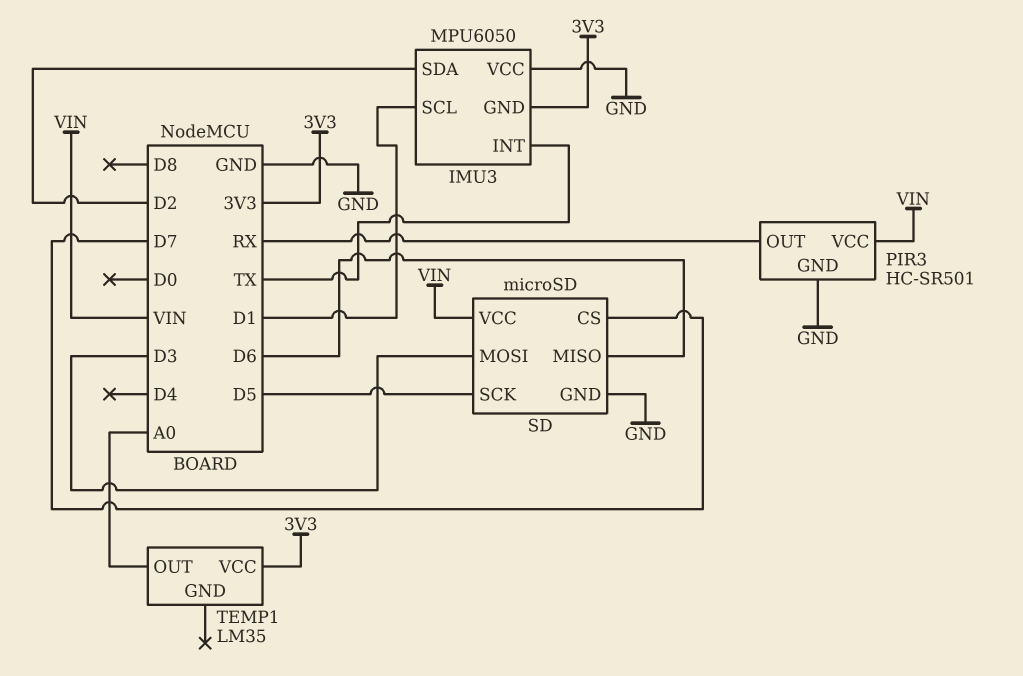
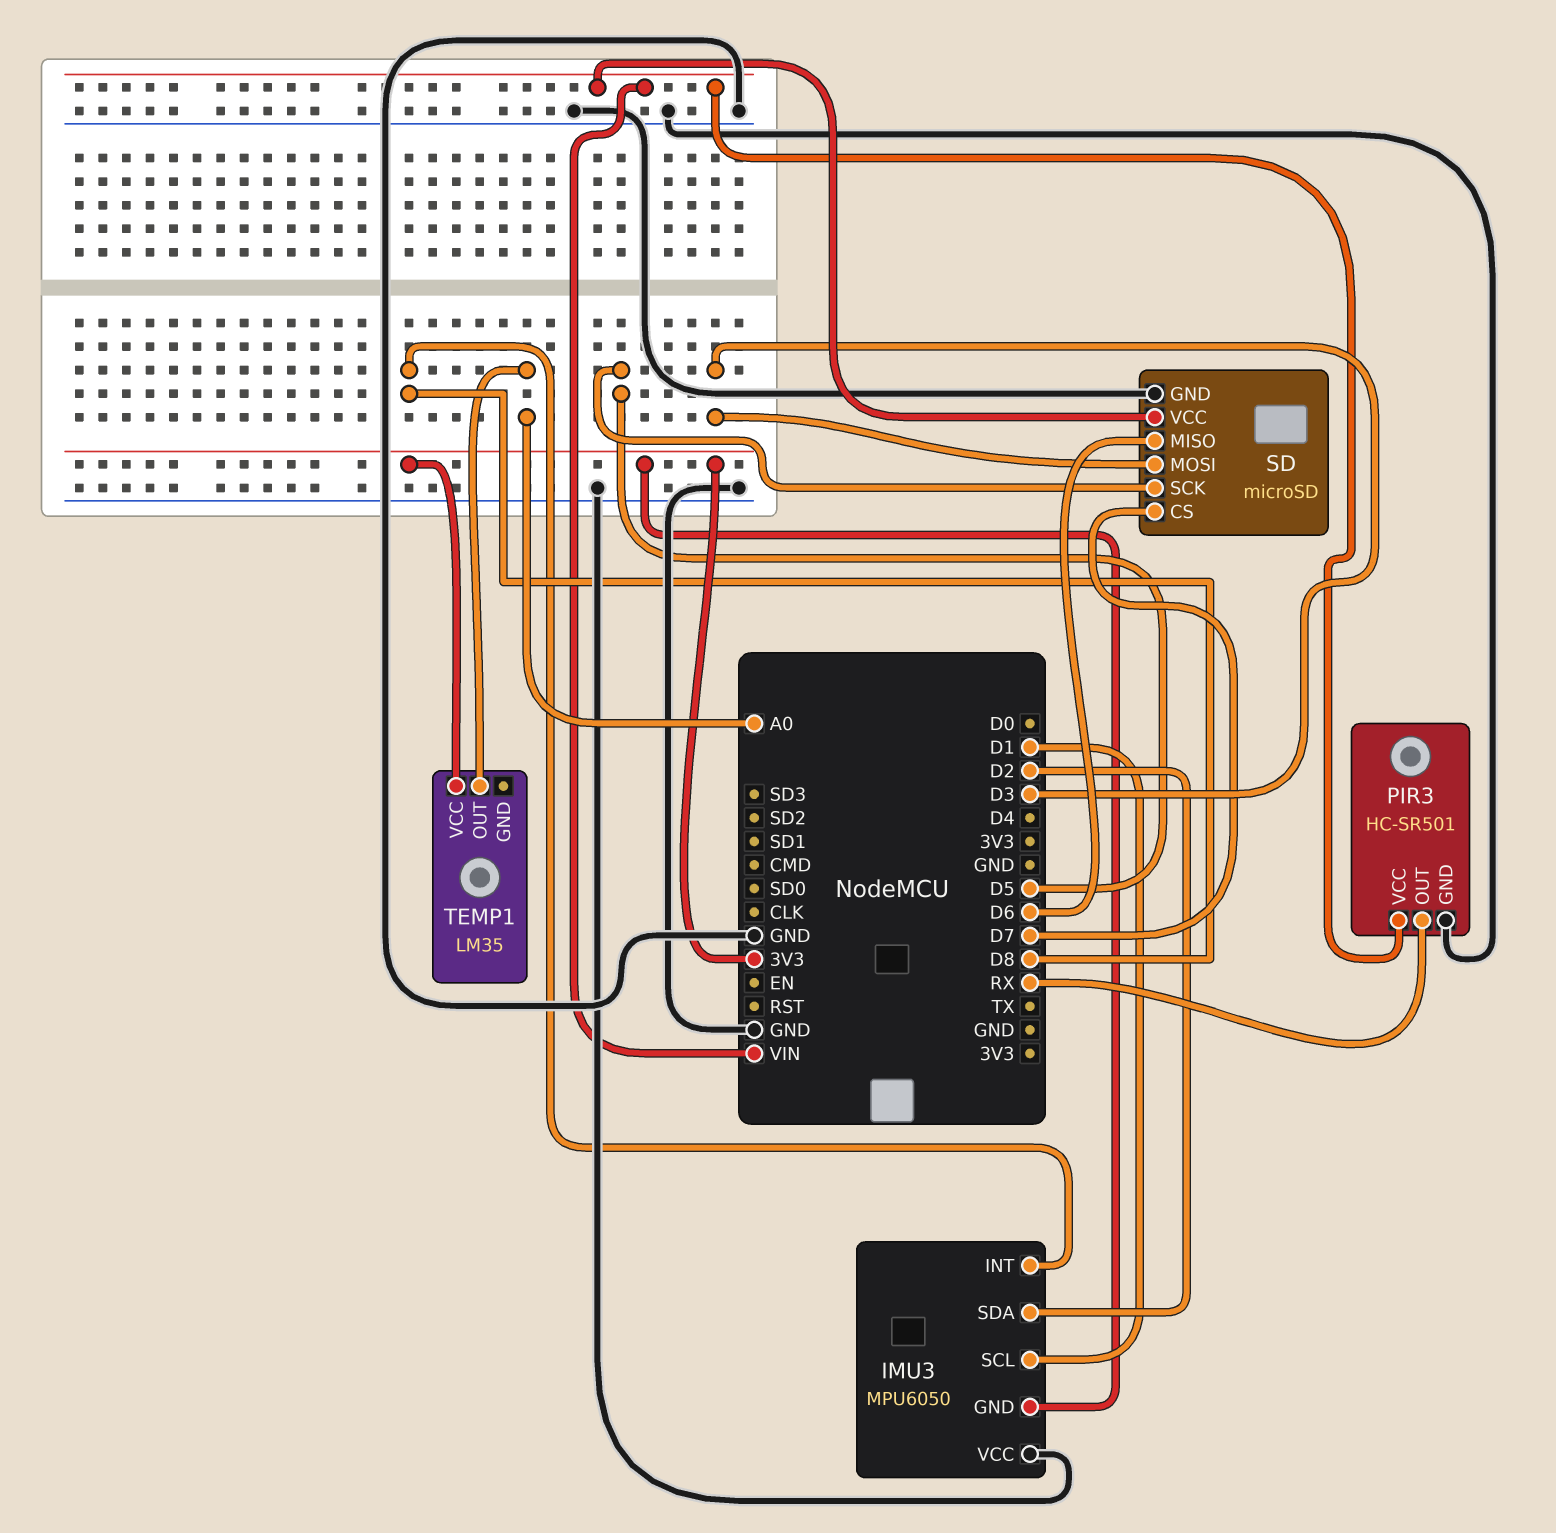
IMU3 pin INT: TX -> D8

